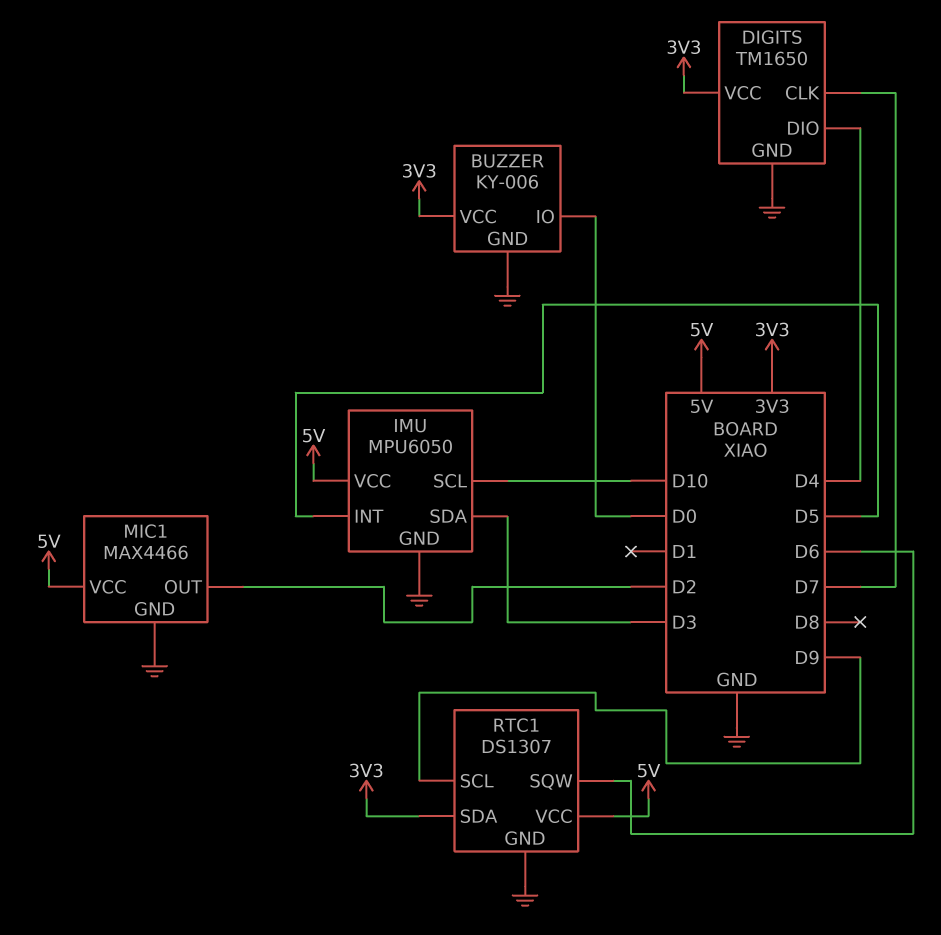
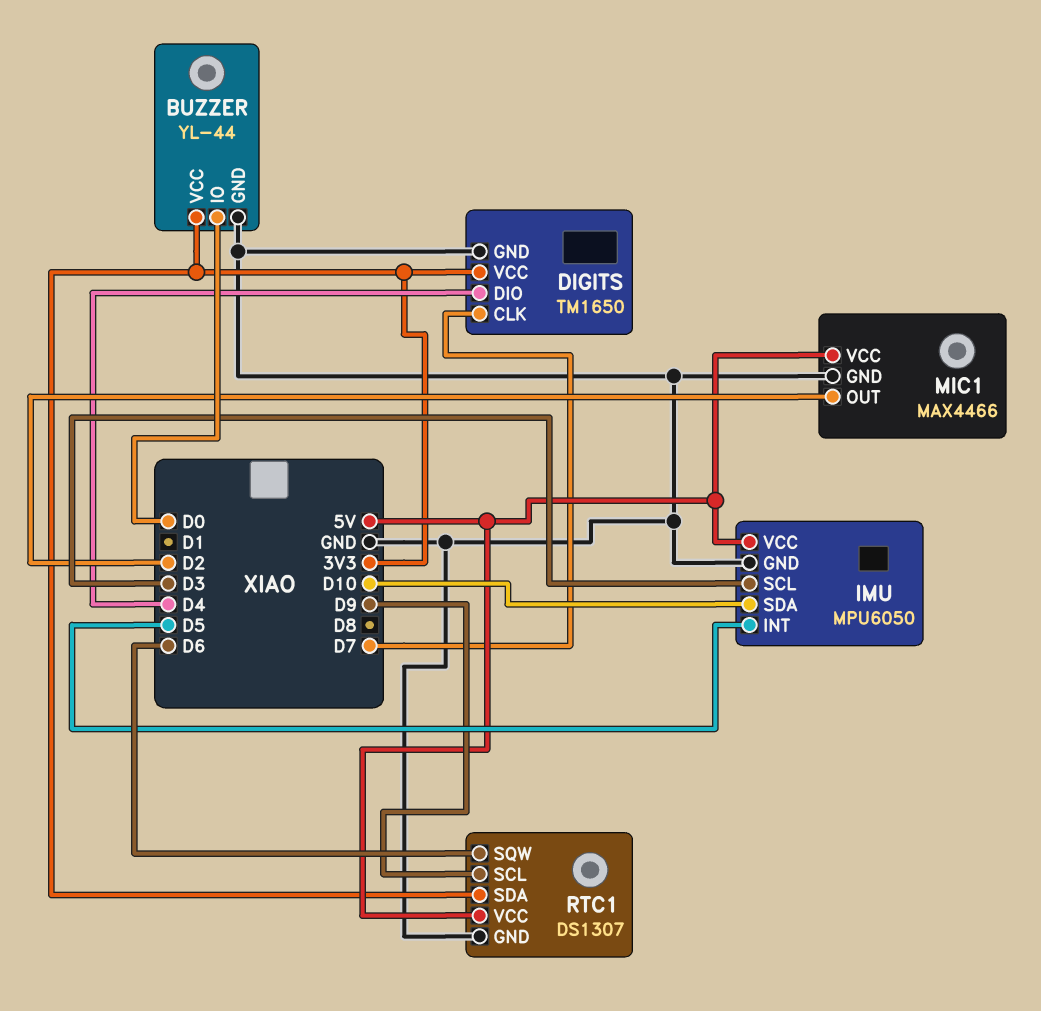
BUZZER: KY-006 -> YL-44
IMU pin SCL: D10 -> D3
IMU pin SDA: D3 -> D10

